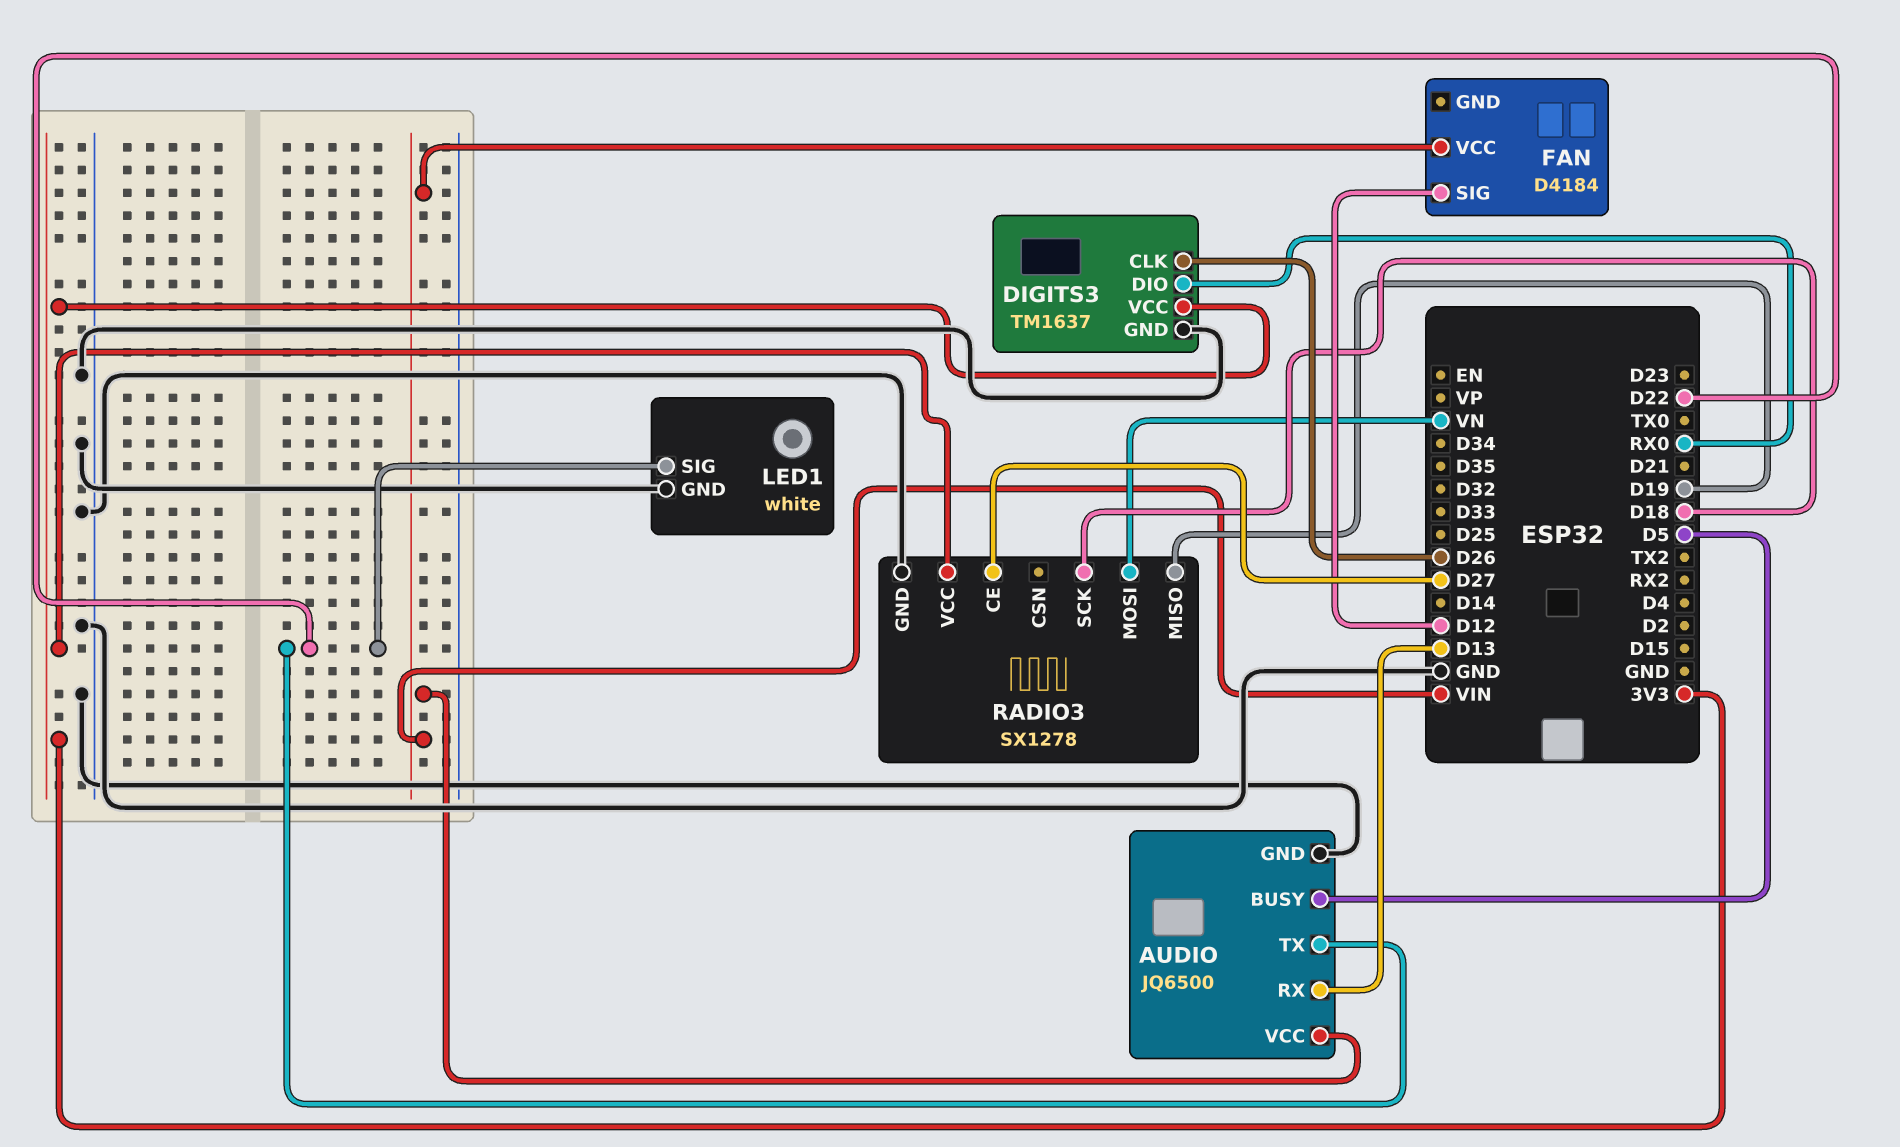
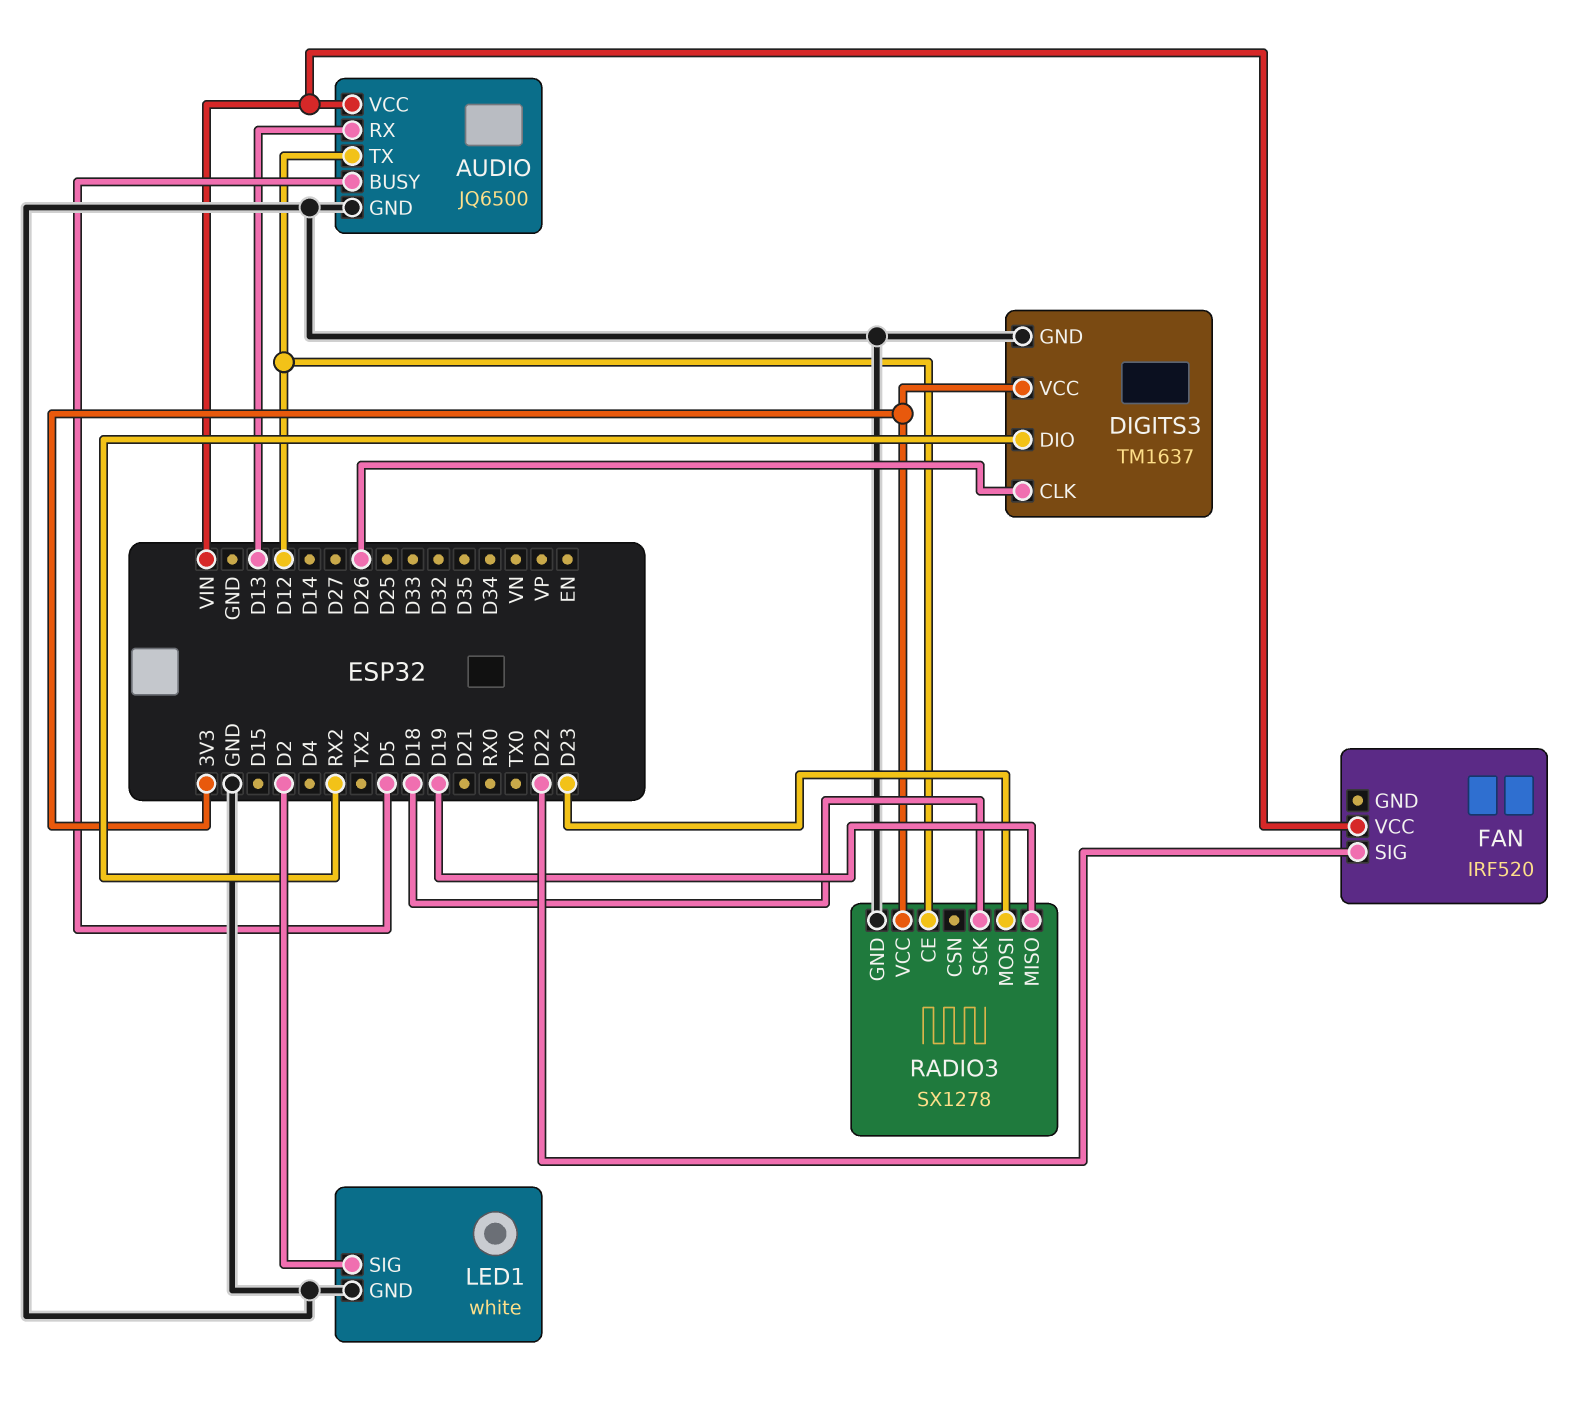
AUDIO pin TX: D22 -> D12
DIGITS3 pin DIO: RX0 -> RX2
FAN: D4184 -> IRF520
FAN pin SIG: D12 -> D22
LED1 pin SIG: D22 -> D2
RADIO3 pin CE: D27 -> D12
RADIO3 pin MOSI: VN -> D23

